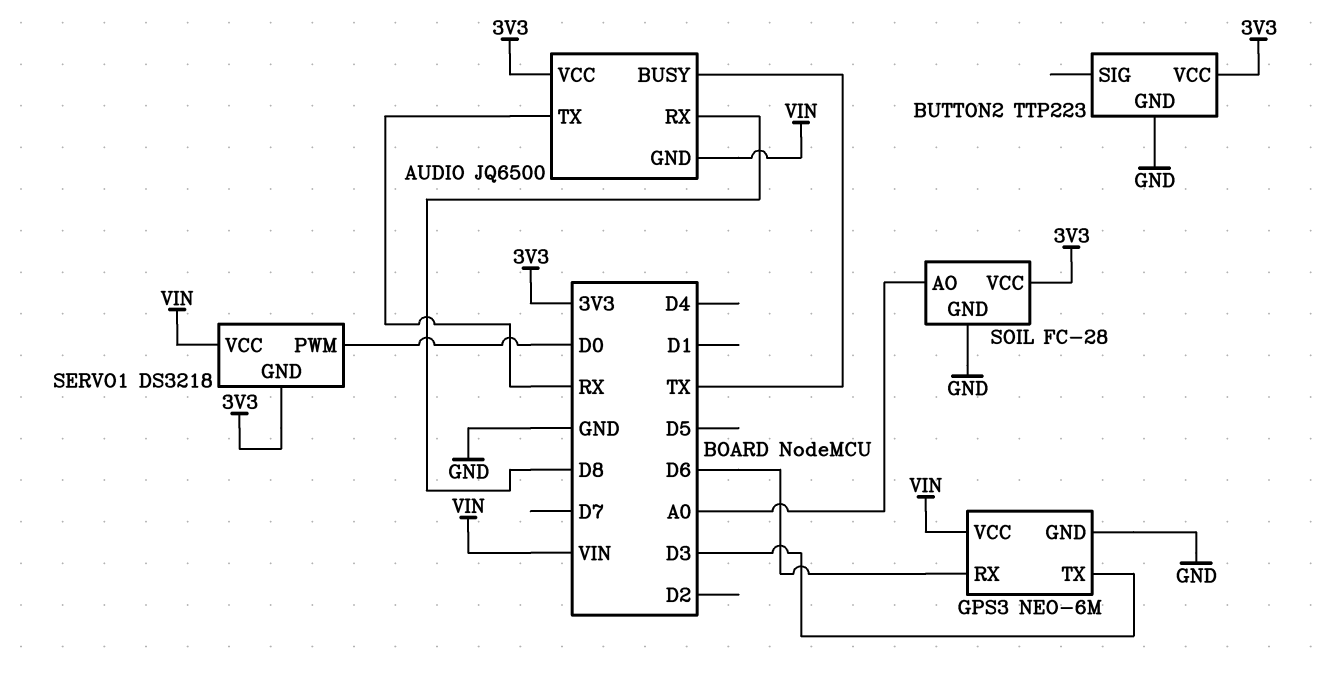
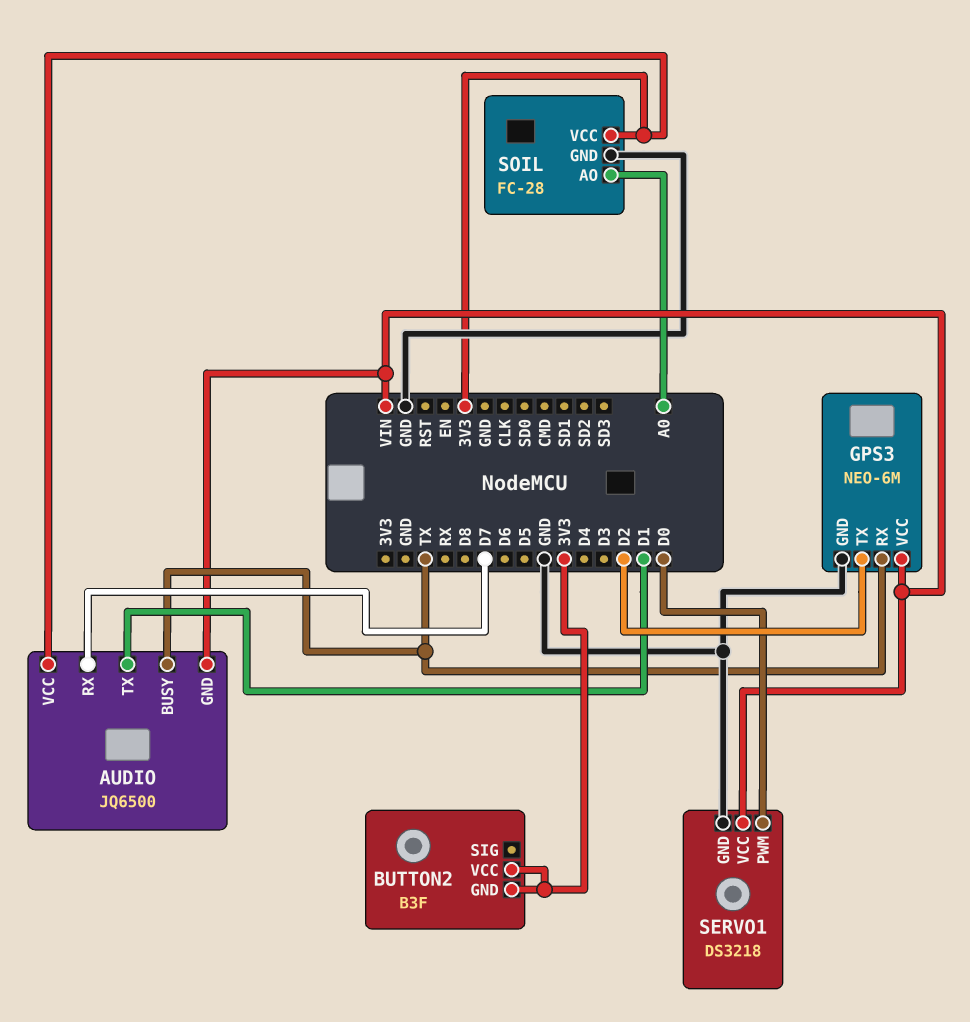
AUDIO pin RX: D8 -> D7
AUDIO pin TX: RX -> D1
BUTTON2: TTP223 -> B3F
BUTTON2 pin GND: GND -> 3V3
GPS3 pin RX: D6 -> TX
GPS3 pin TX: D3 -> D2
SERVO1 pin GND: 3V3 -> GND

